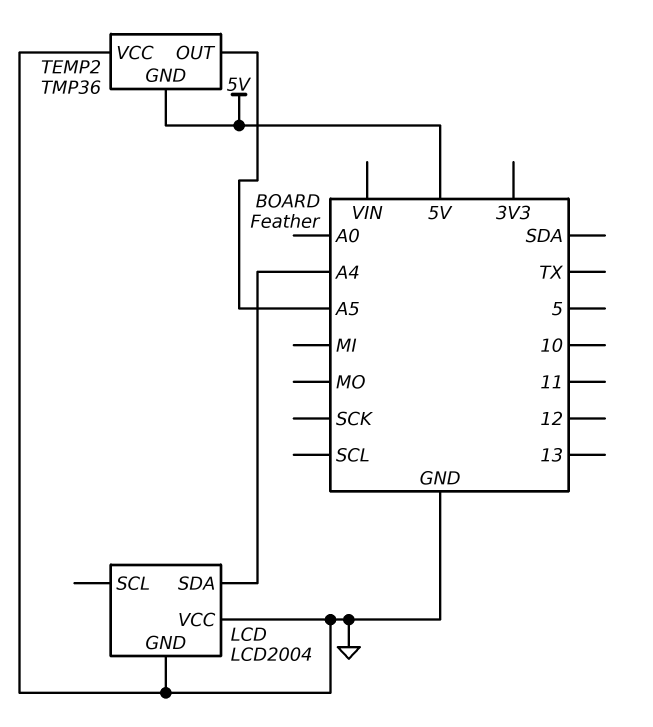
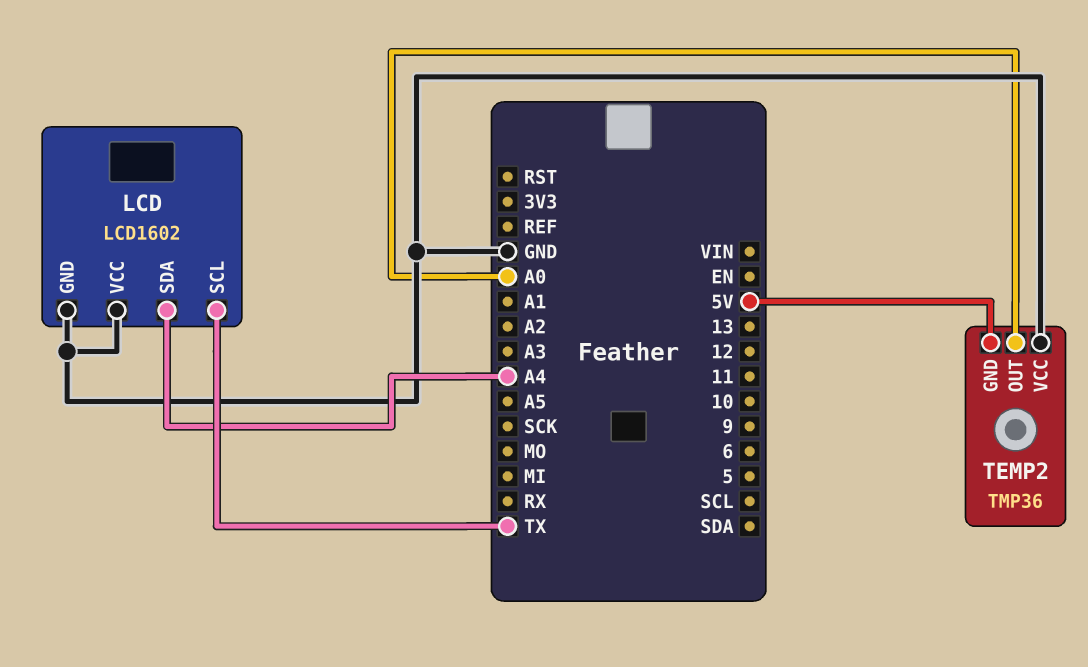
LCD: LCD2004 -> LCD1602
LCD pin SCL: none -> TX
TEMP2 pin OUT: A5 -> A0

